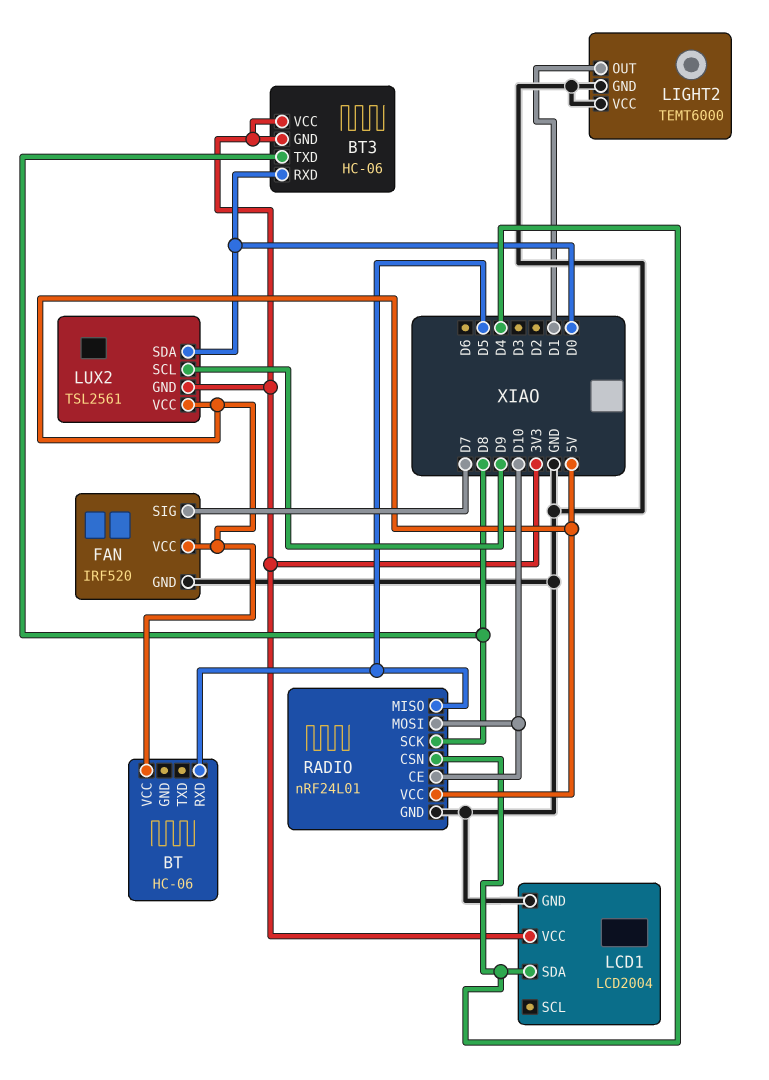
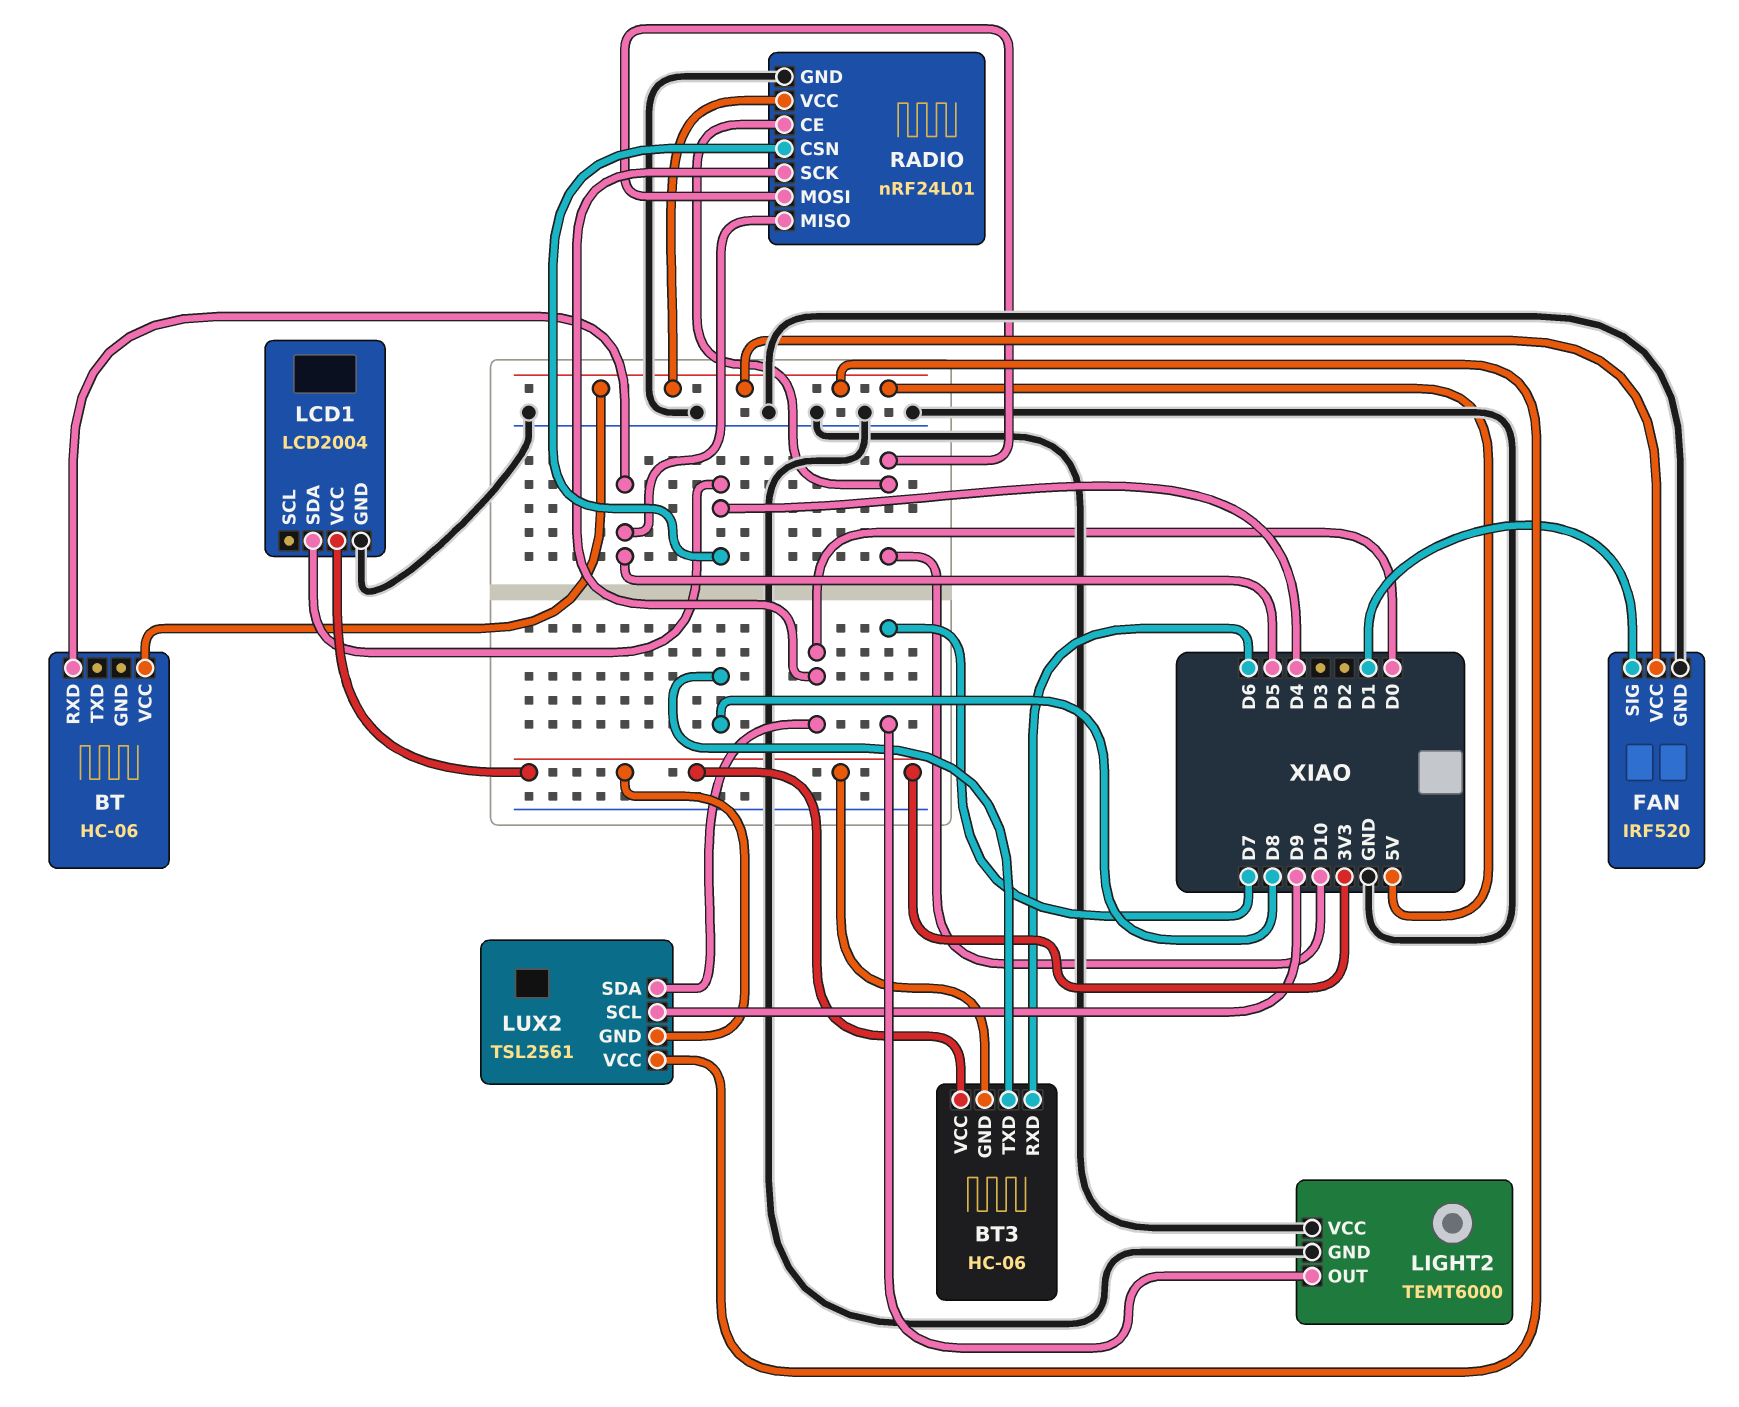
BT3 pin RXD: D0 -> D6
FAN pin SIG: D7 -> D1
LIGHT2 pin OUT: D1 -> D7
RADIO pin SCK: D8 -> D0

